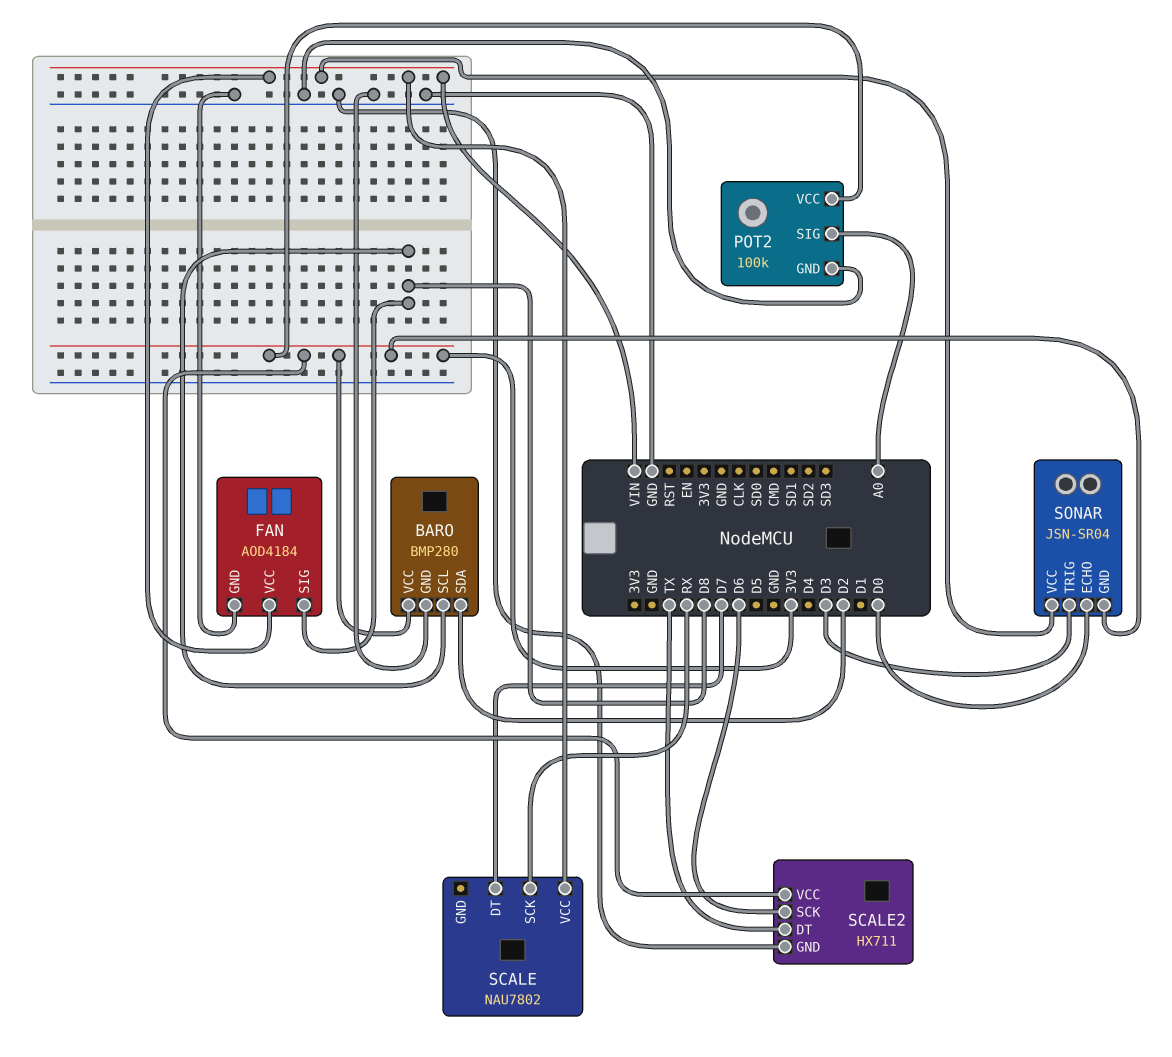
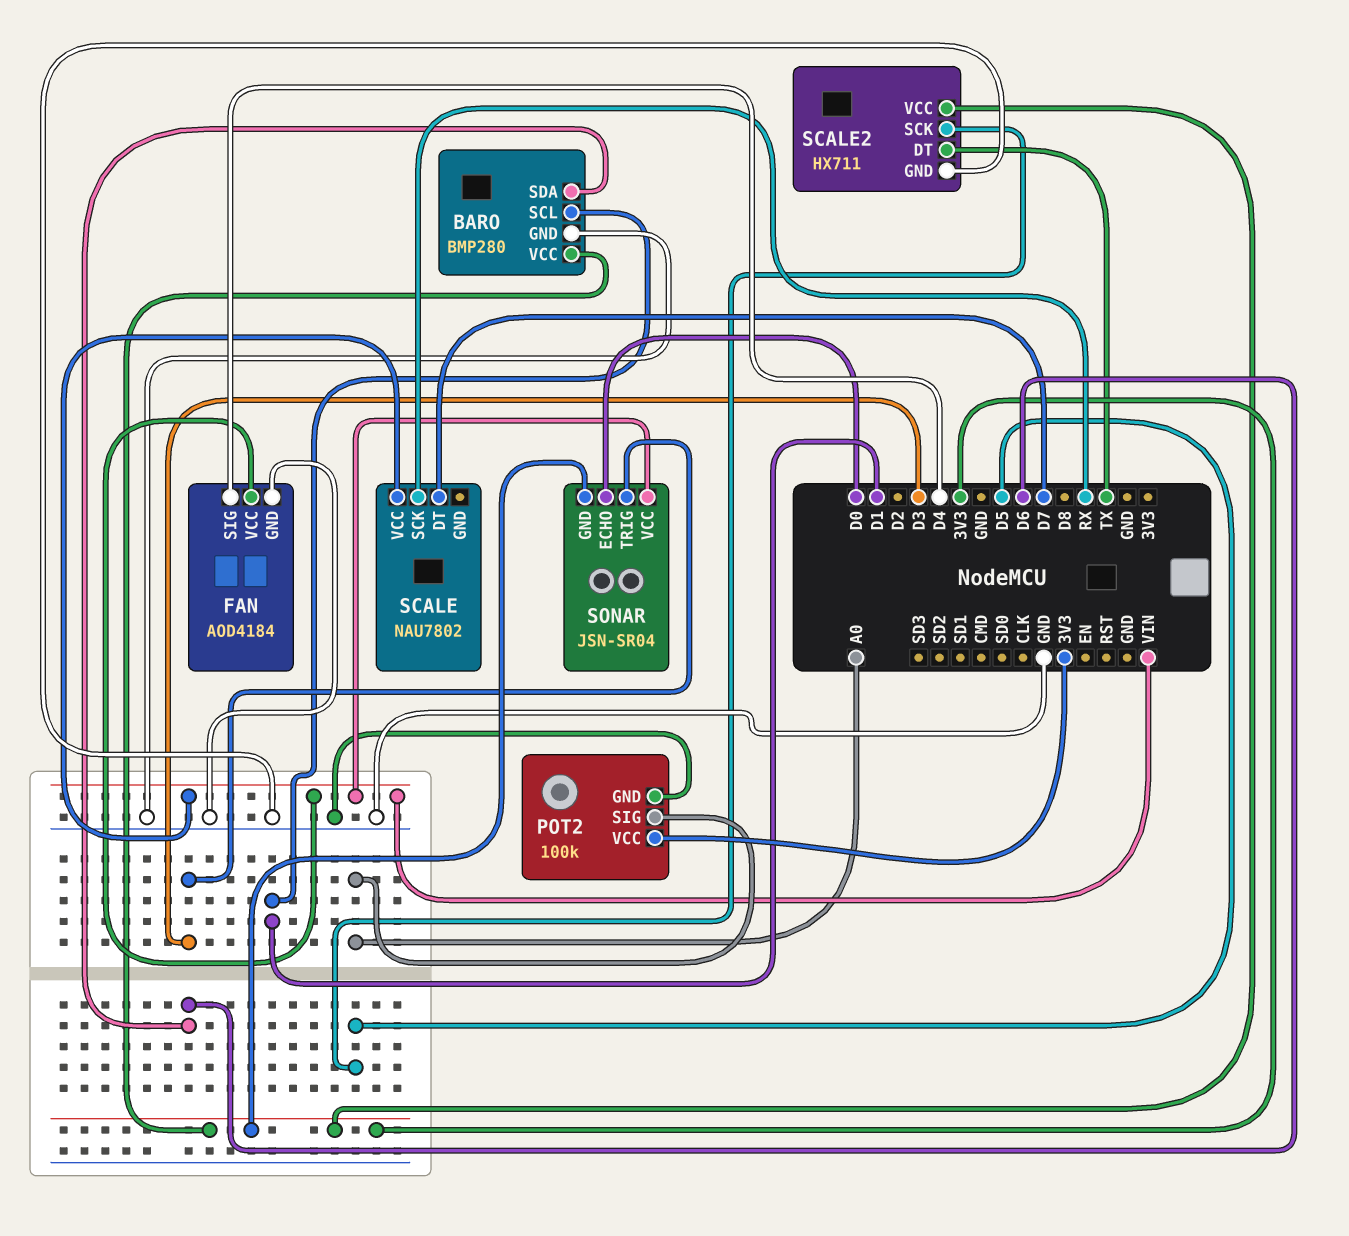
BARO pin SCL: D8 -> D1
BARO pin SDA: D2 -> D6
FAN pin SIG: D8 -> D4
SCALE2 pin SCK: D6 -> D5

